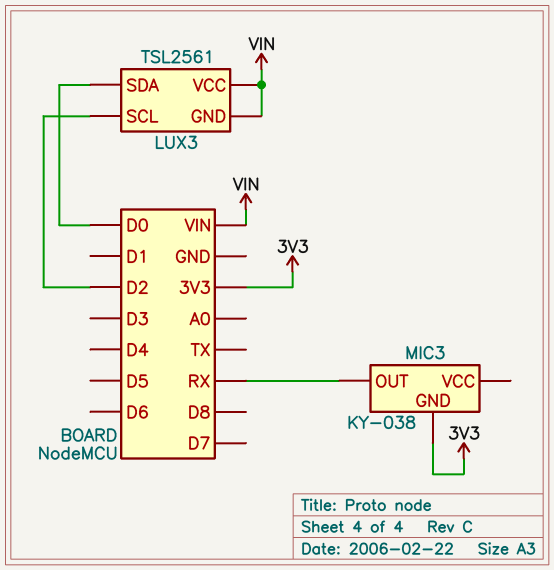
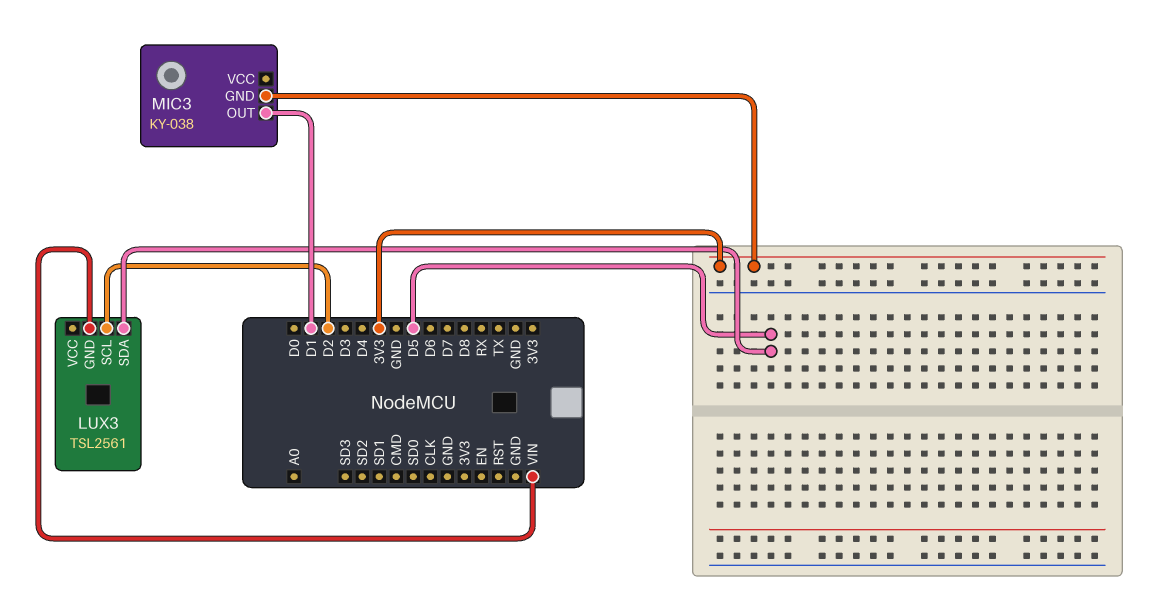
LUX3 pin SDA: D0 -> D5
LUX3 pin VCC: VIN -> none
MIC3 pin OUT: RX -> D1

